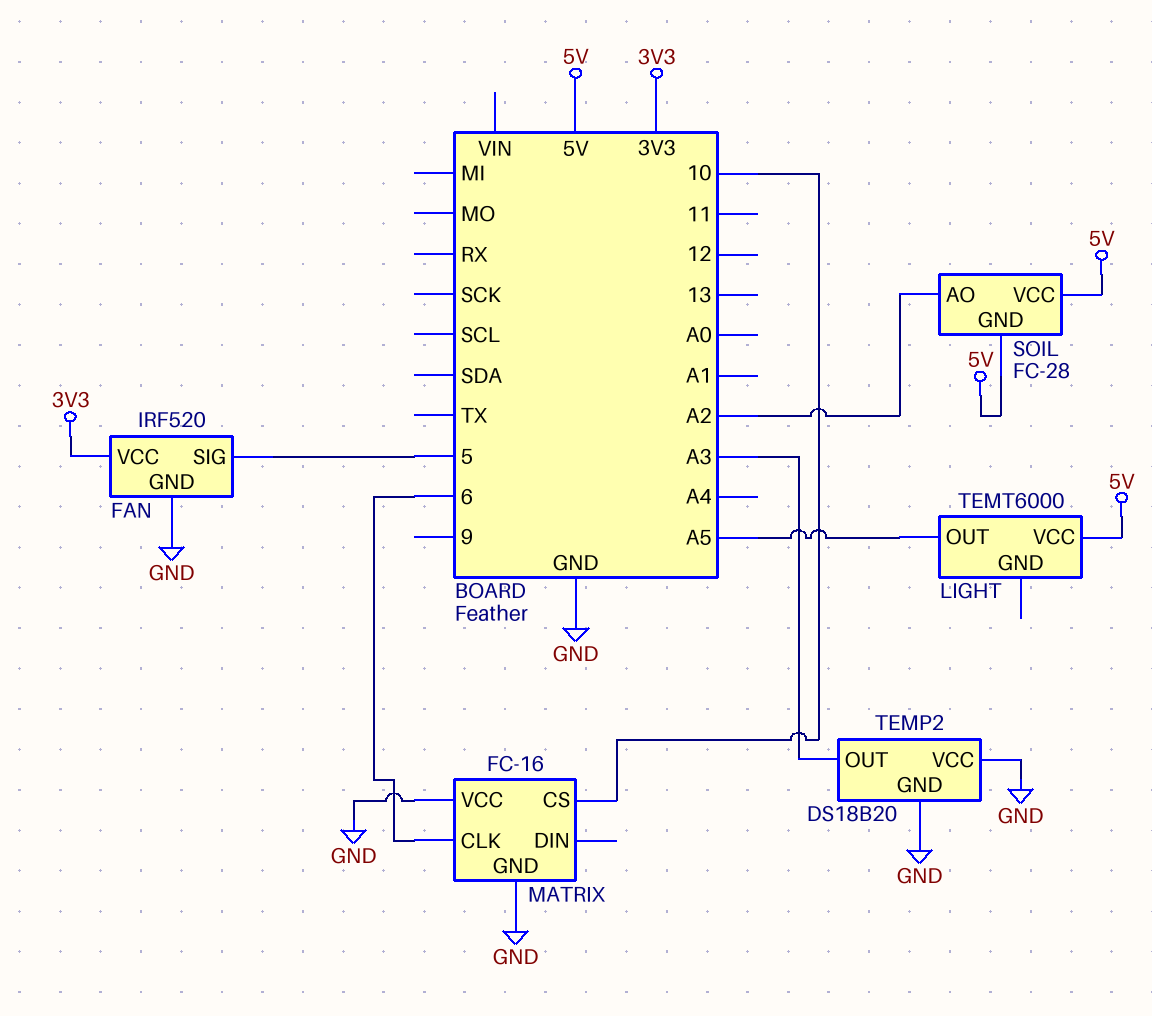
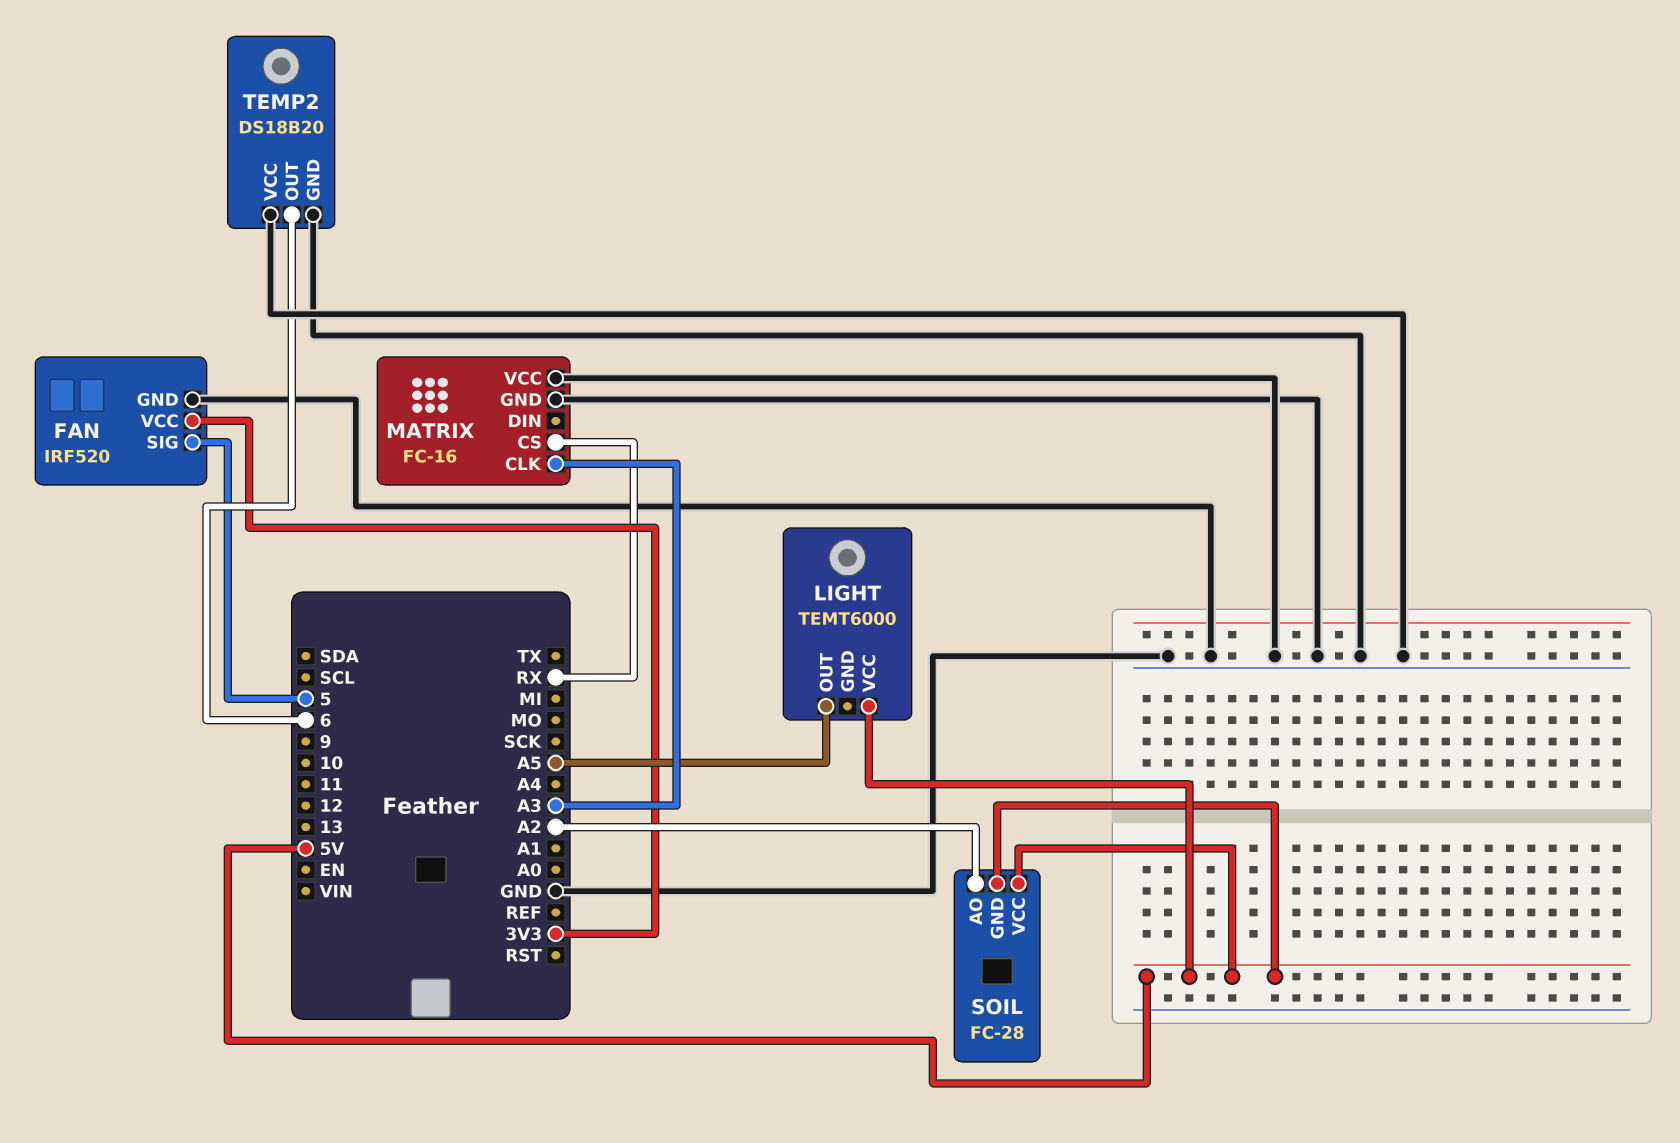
MATRIX pin CLK: 6 -> A3
MATRIX pin CS: 10 -> RX
TEMP2 pin OUT: A3 -> 6

